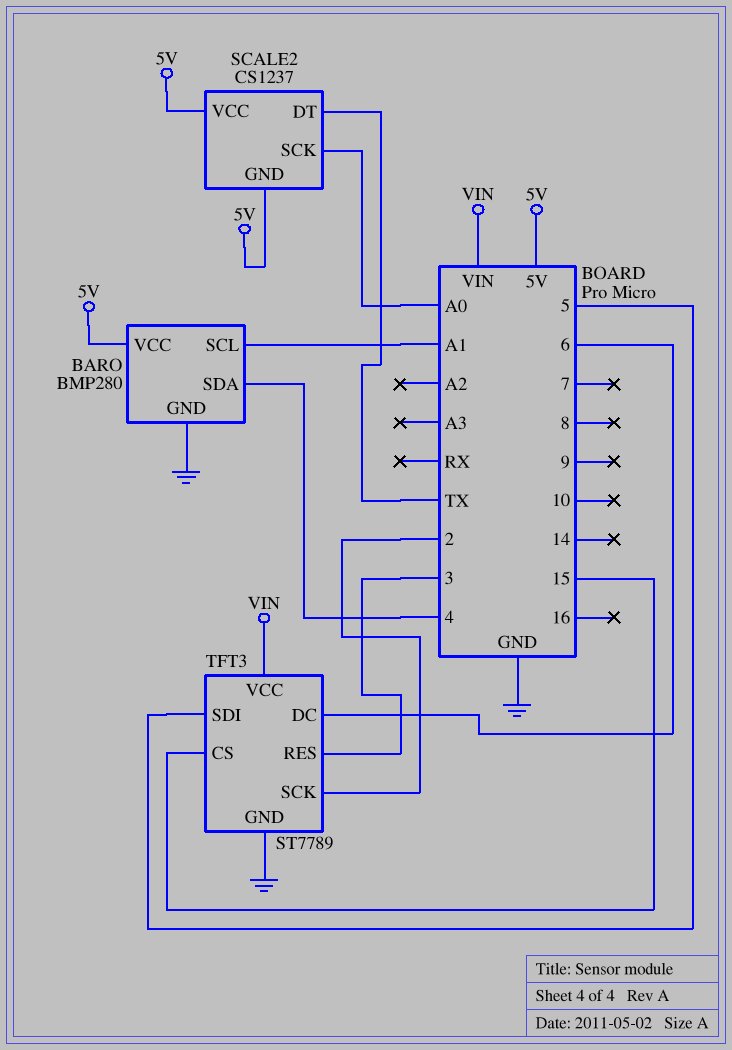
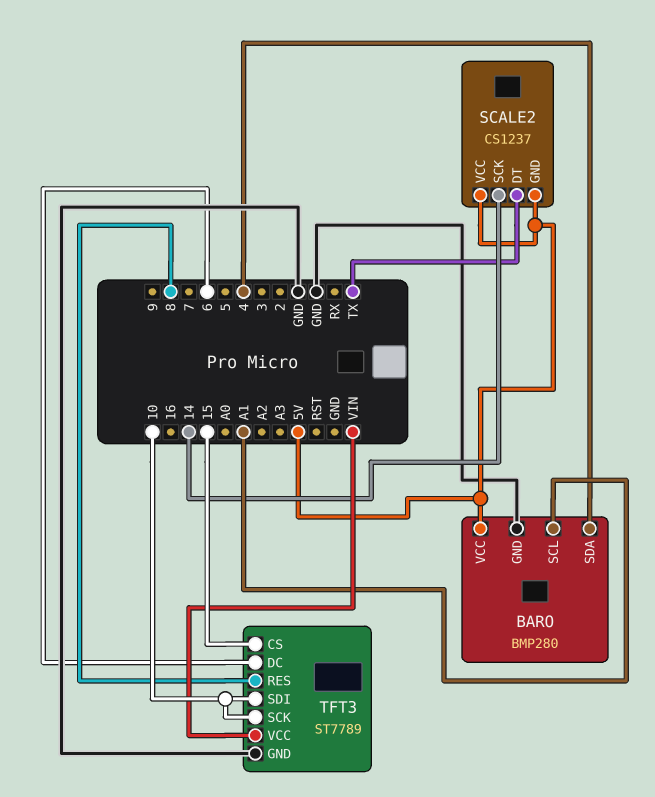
SCALE2 pin SCK: A0 -> 14
TFT3 pin RES: 3 -> 8
TFT3 pin SCK: 2 -> 10
TFT3 pin SDI: 5 -> 10

